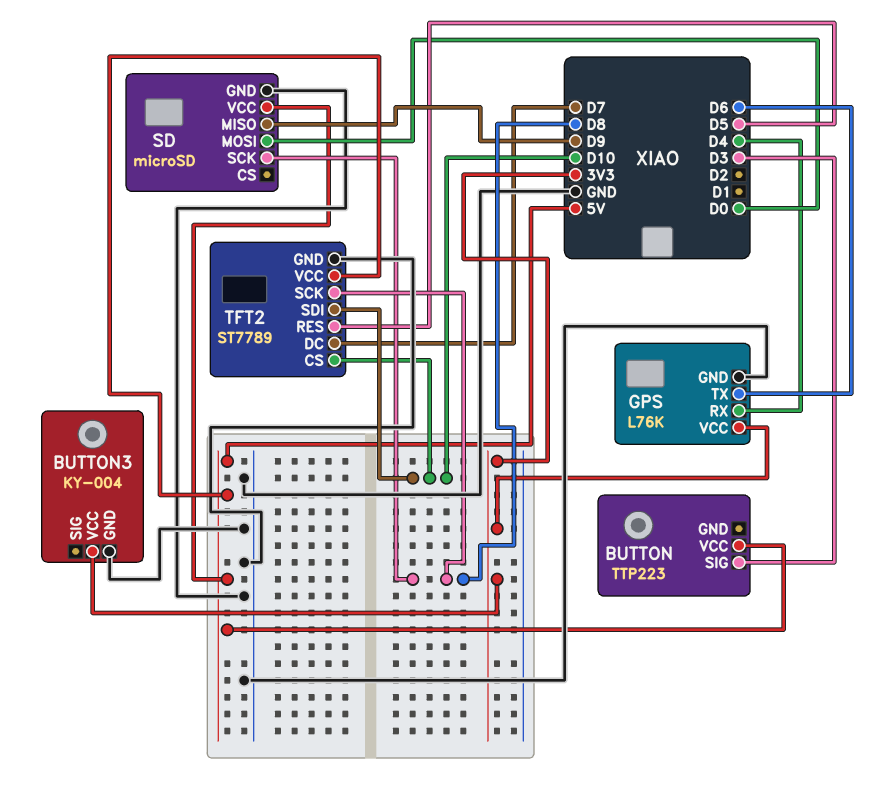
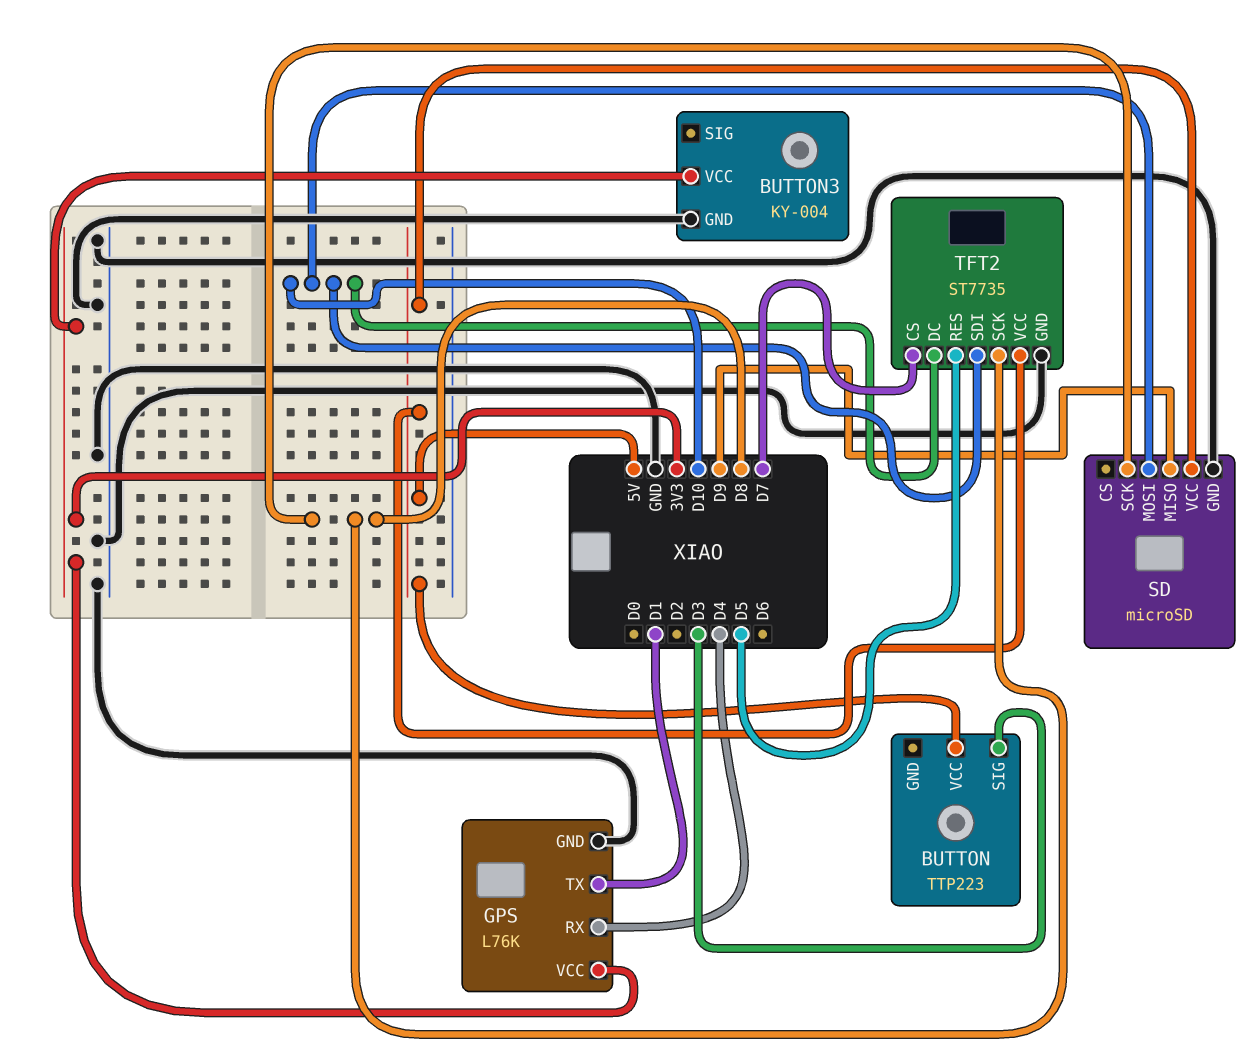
GPS pin TX: D6 -> D1
SD pin MOSI: D0 -> D10
TFT2: ST7789 -> ST7735
TFT2 pin CS: D10 -> D7
TFT2 pin DC: D7 -> D10

